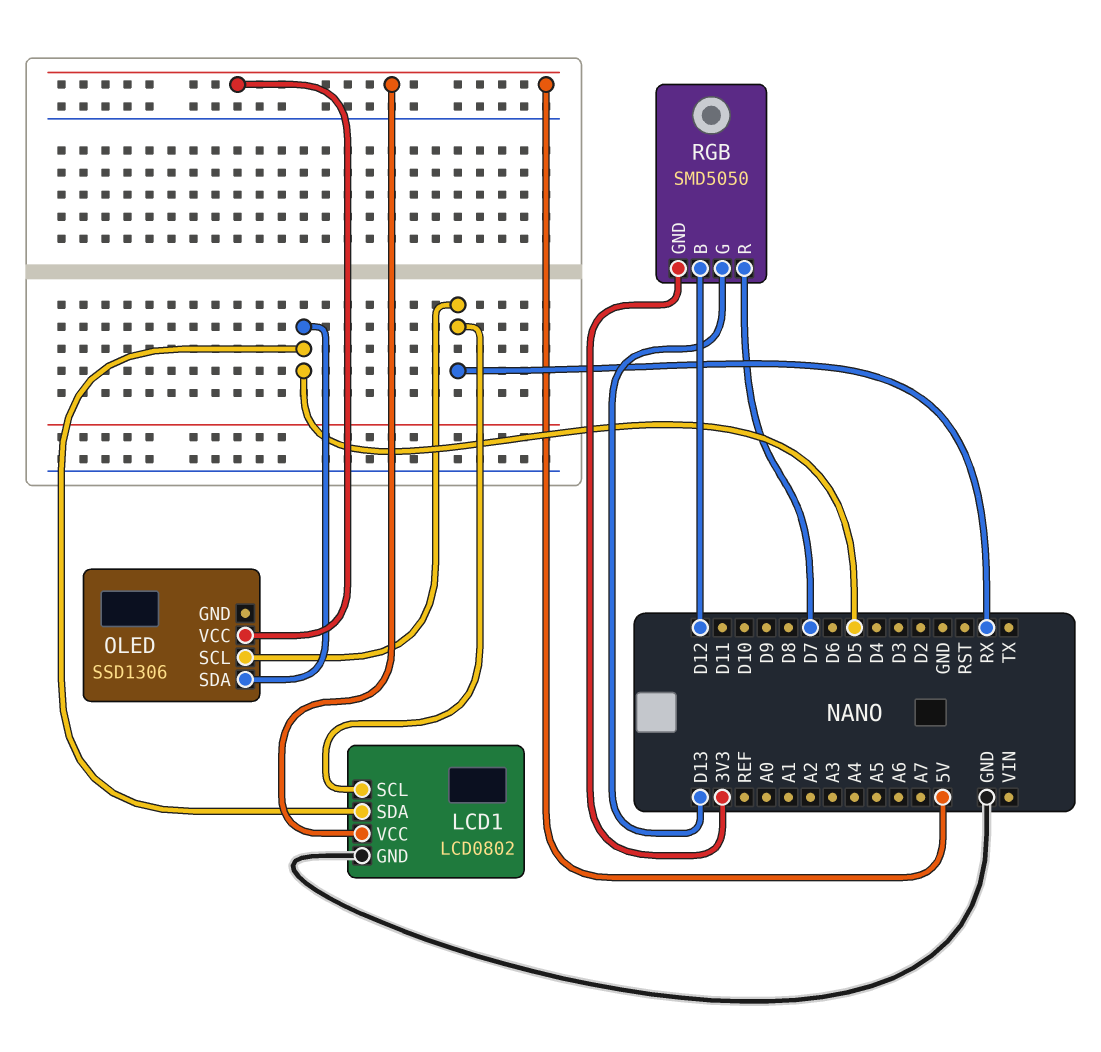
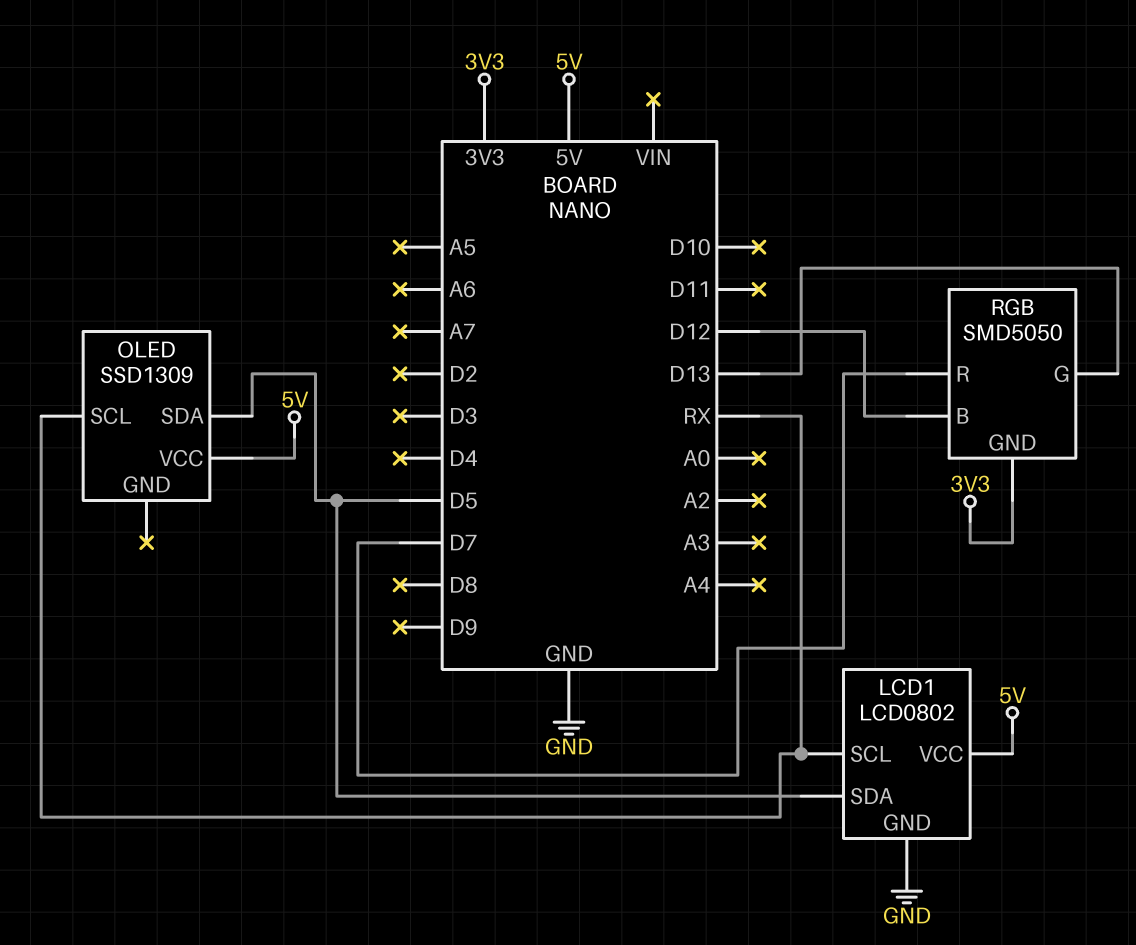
OLED: SSD1306 -> SSD1309

